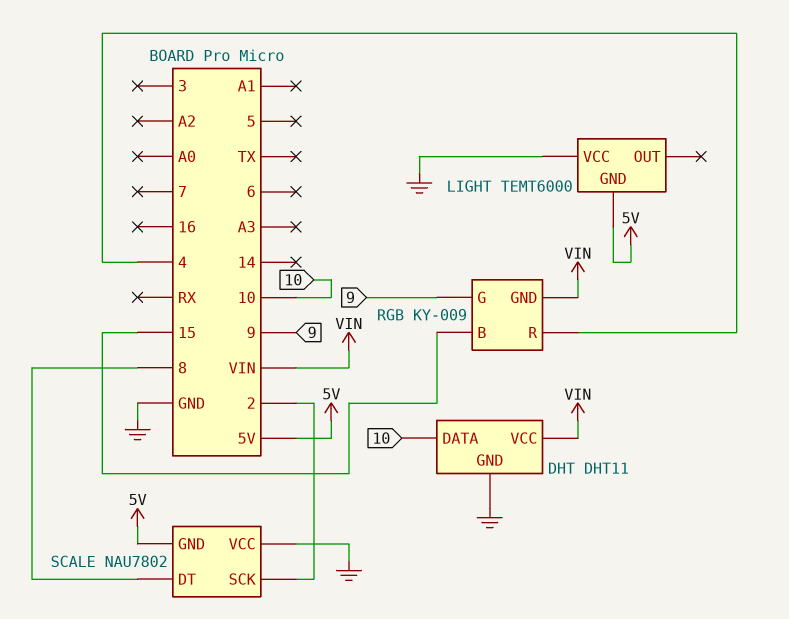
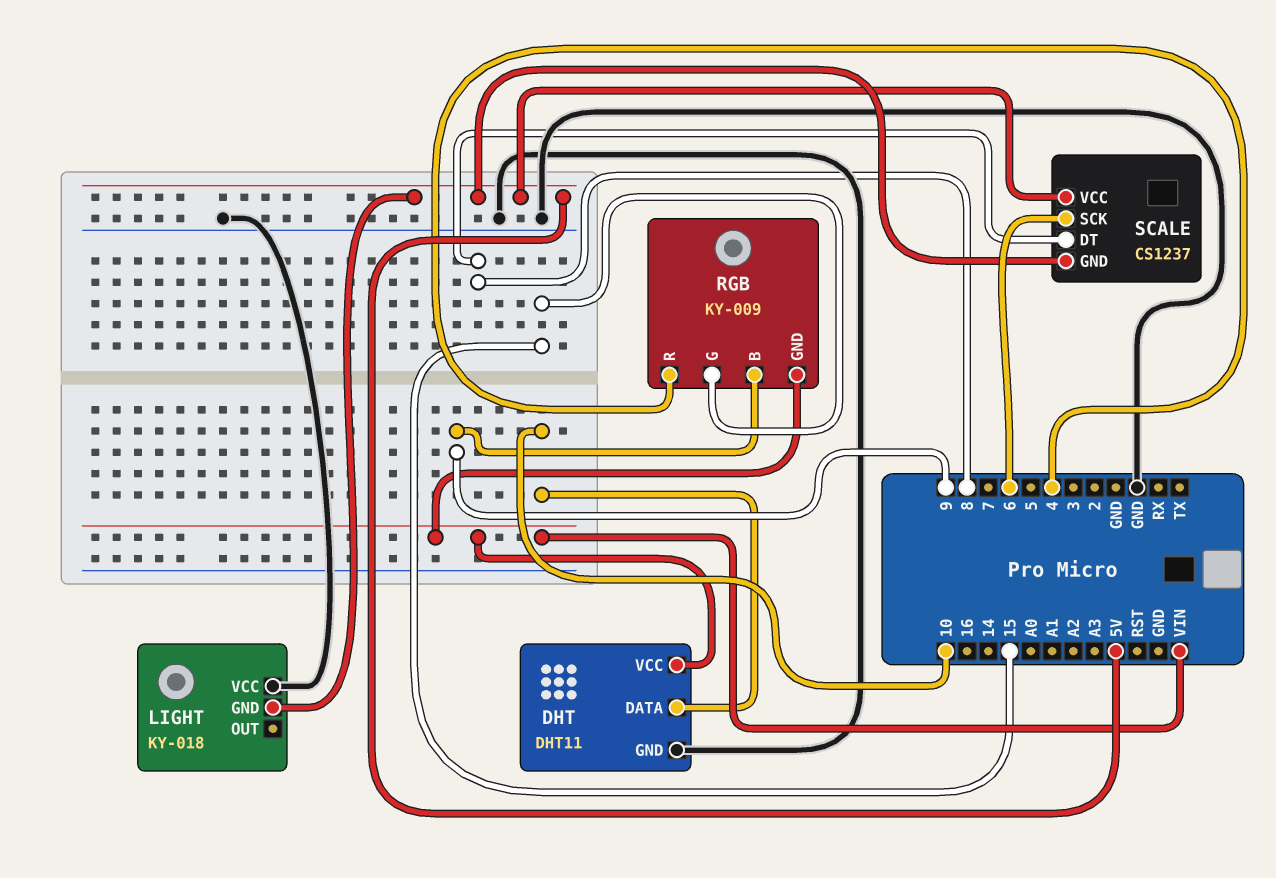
LIGHT: TEMT6000 -> KY-018
RGB pin B: 15 -> 9
RGB pin G: 9 -> 15
SCALE: NAU7802 -> CS1237
SCALE pin SCK: 2 -> 6
SCALE pin VCC: GND -> 5V

